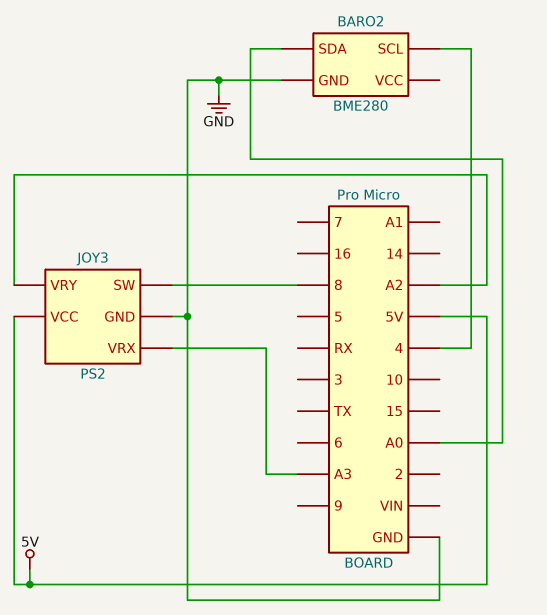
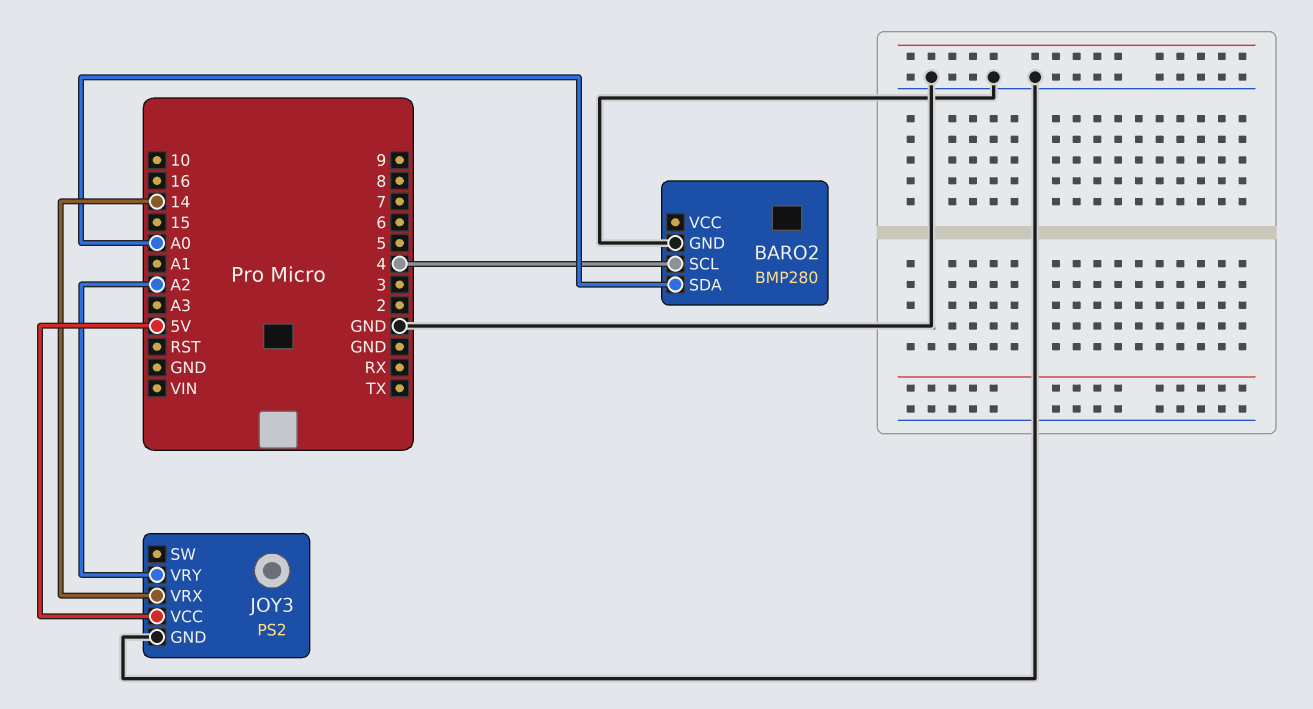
BARO2: BME280 -> BMP280
JOY3 pin SW: 8 -> none
JOY3 pin VRX: A3 -> 14

